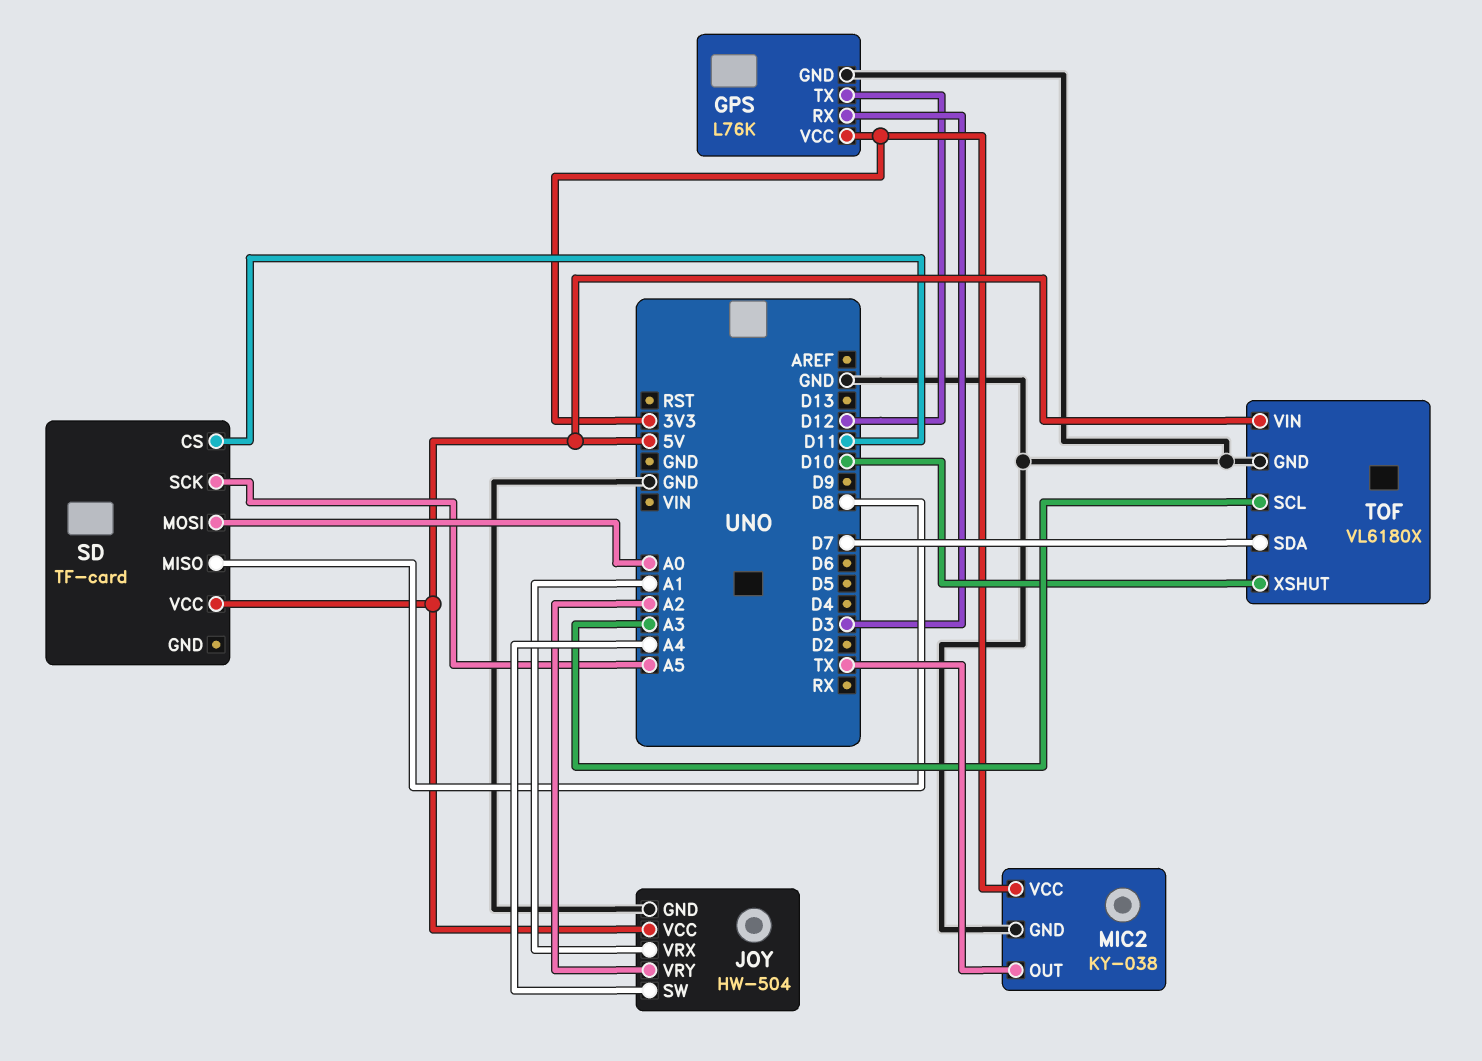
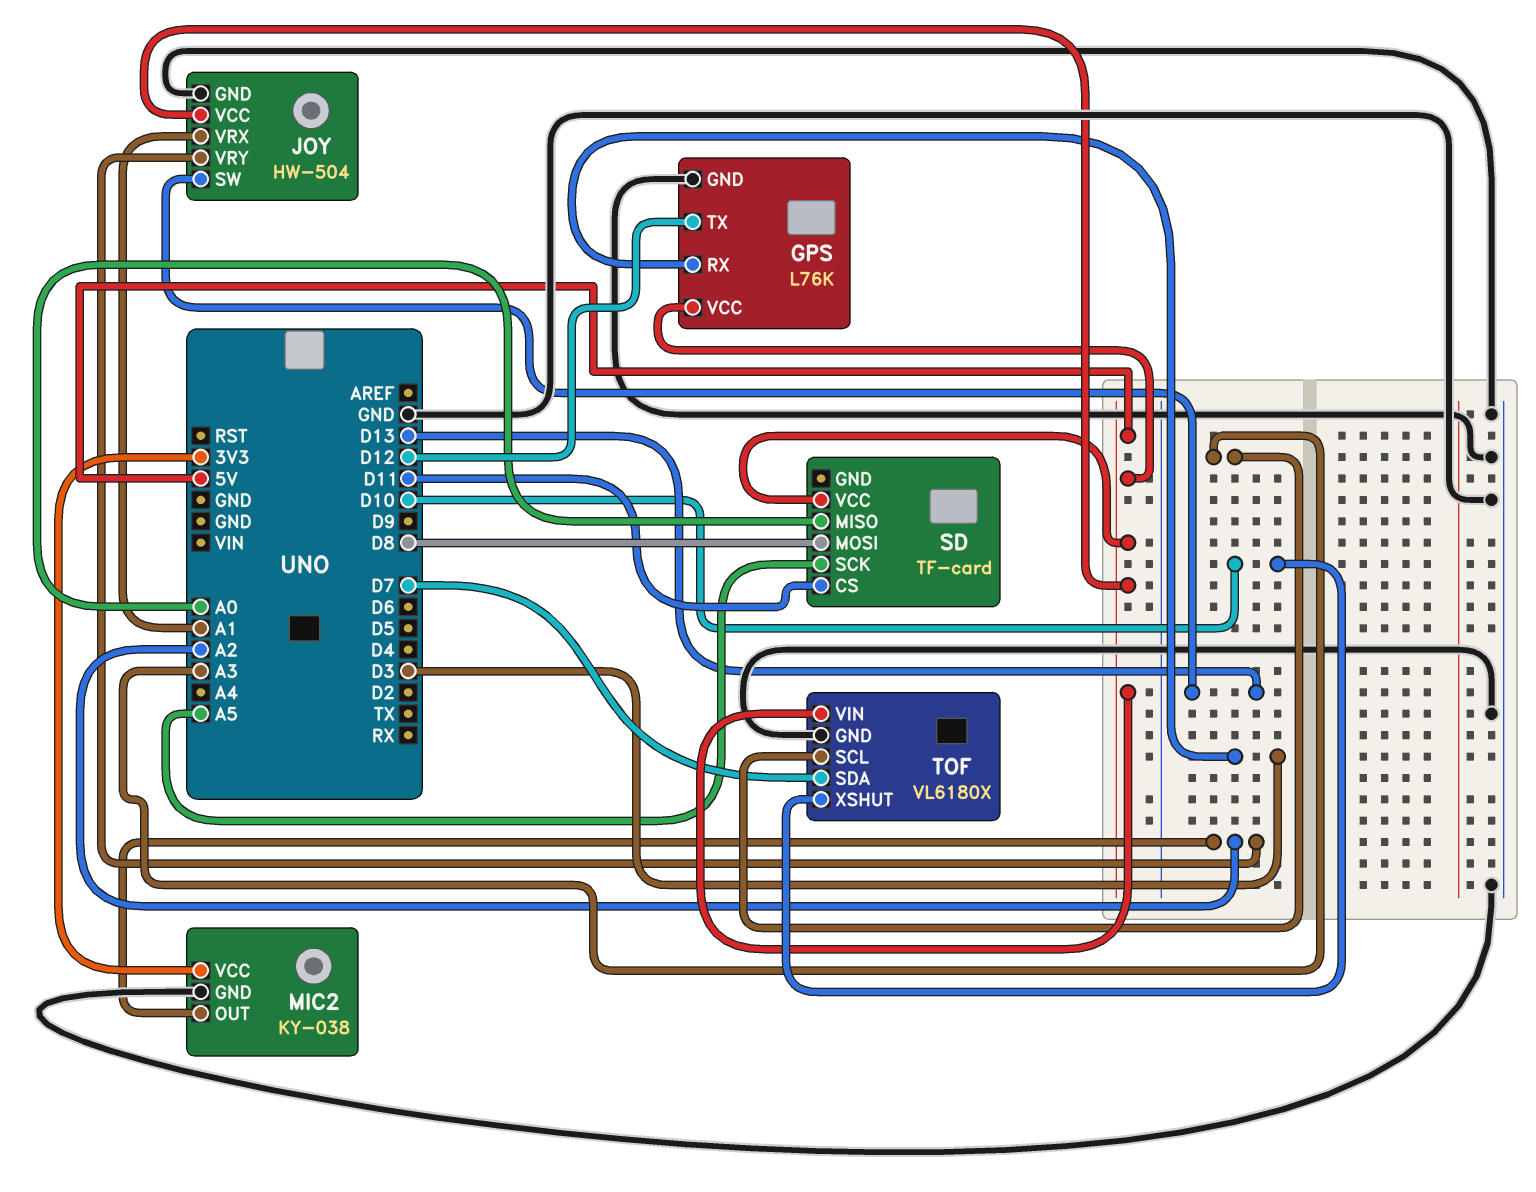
GPS pin VCC: 3V3 -> 5V
JOY pin SW: A4 -> D13
MIC2 pin OUT: TX -> A2
SD pin MISO: D8 -> A0
SD pin MOSI: A0 -> D8

